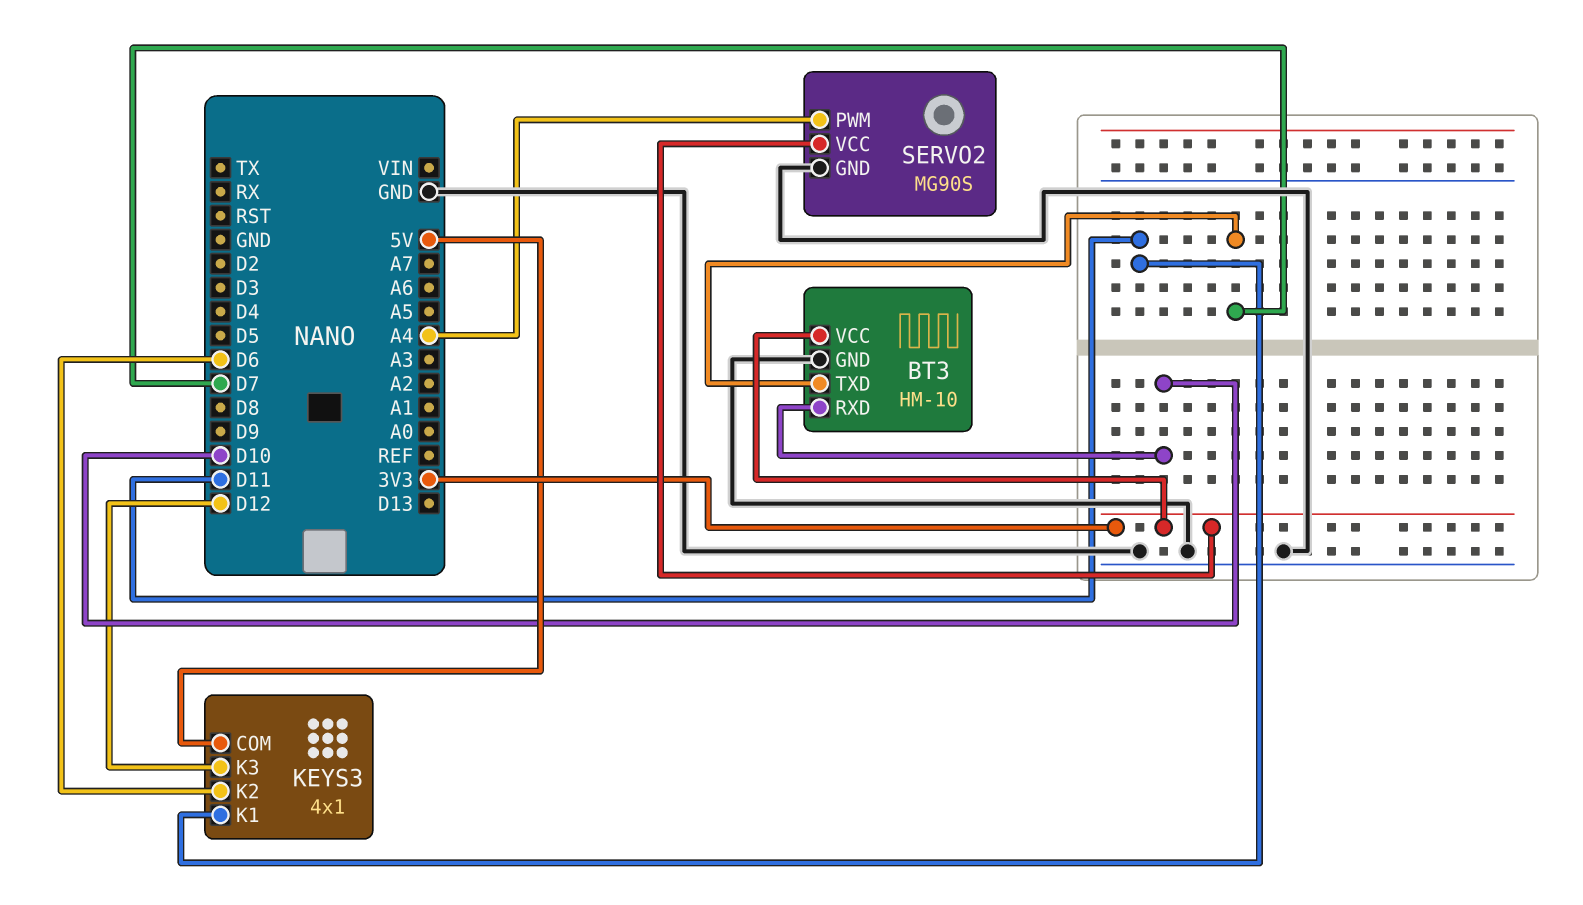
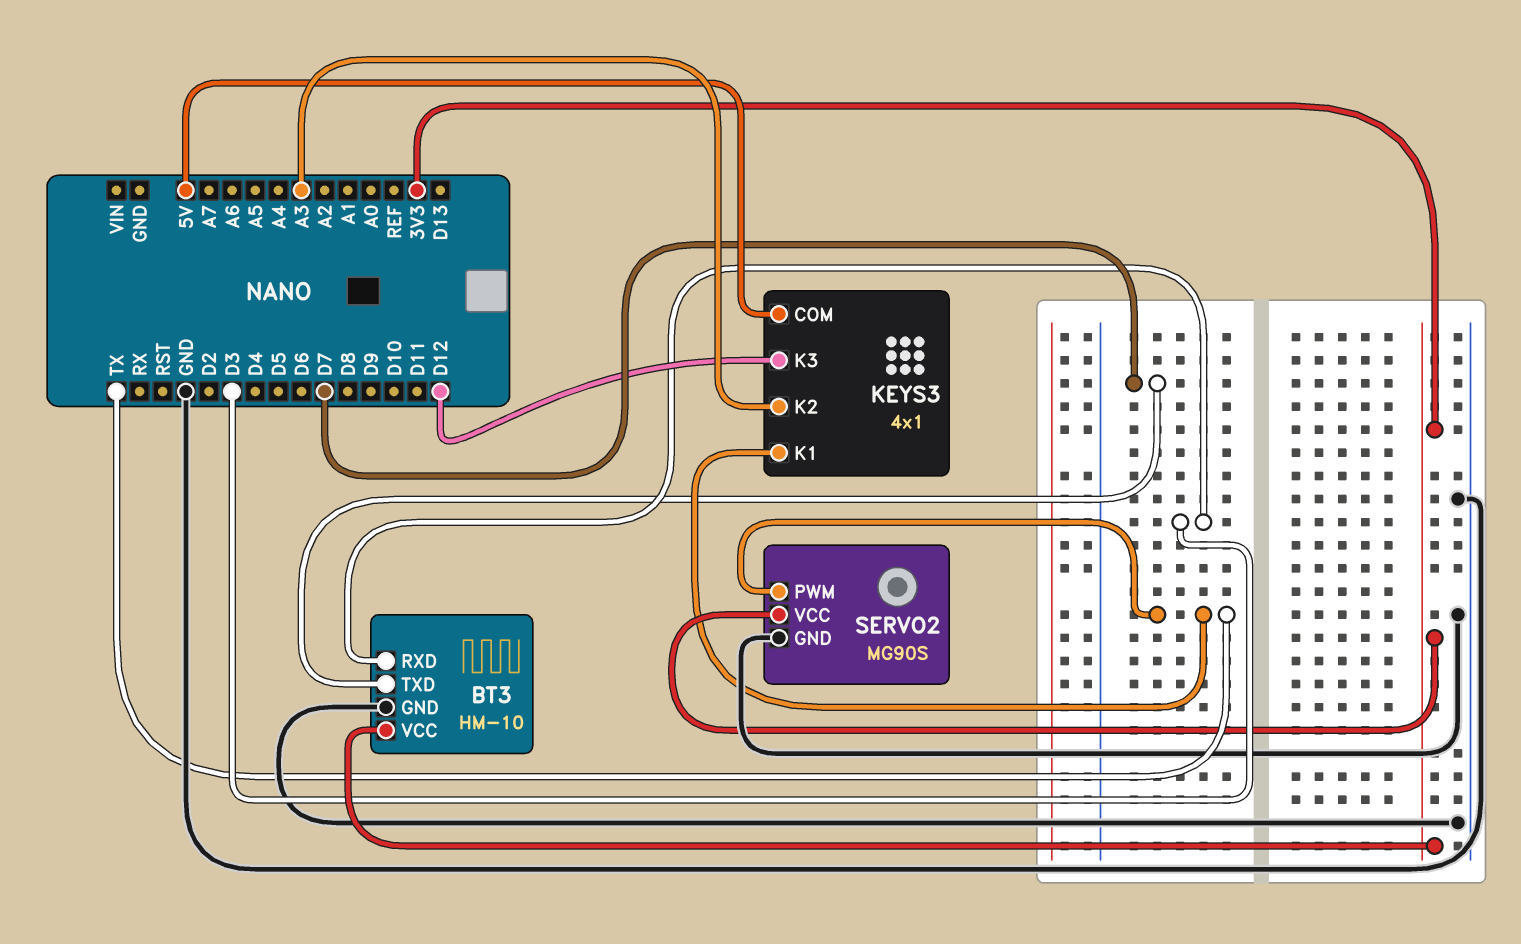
BT3 pin RXD: D10 -> D3
KEYS3 pin K1: D11 -> TX
KEYS3 pin K2: D6 -> A3
SERVO2 pin PWM: A4 -> TX

